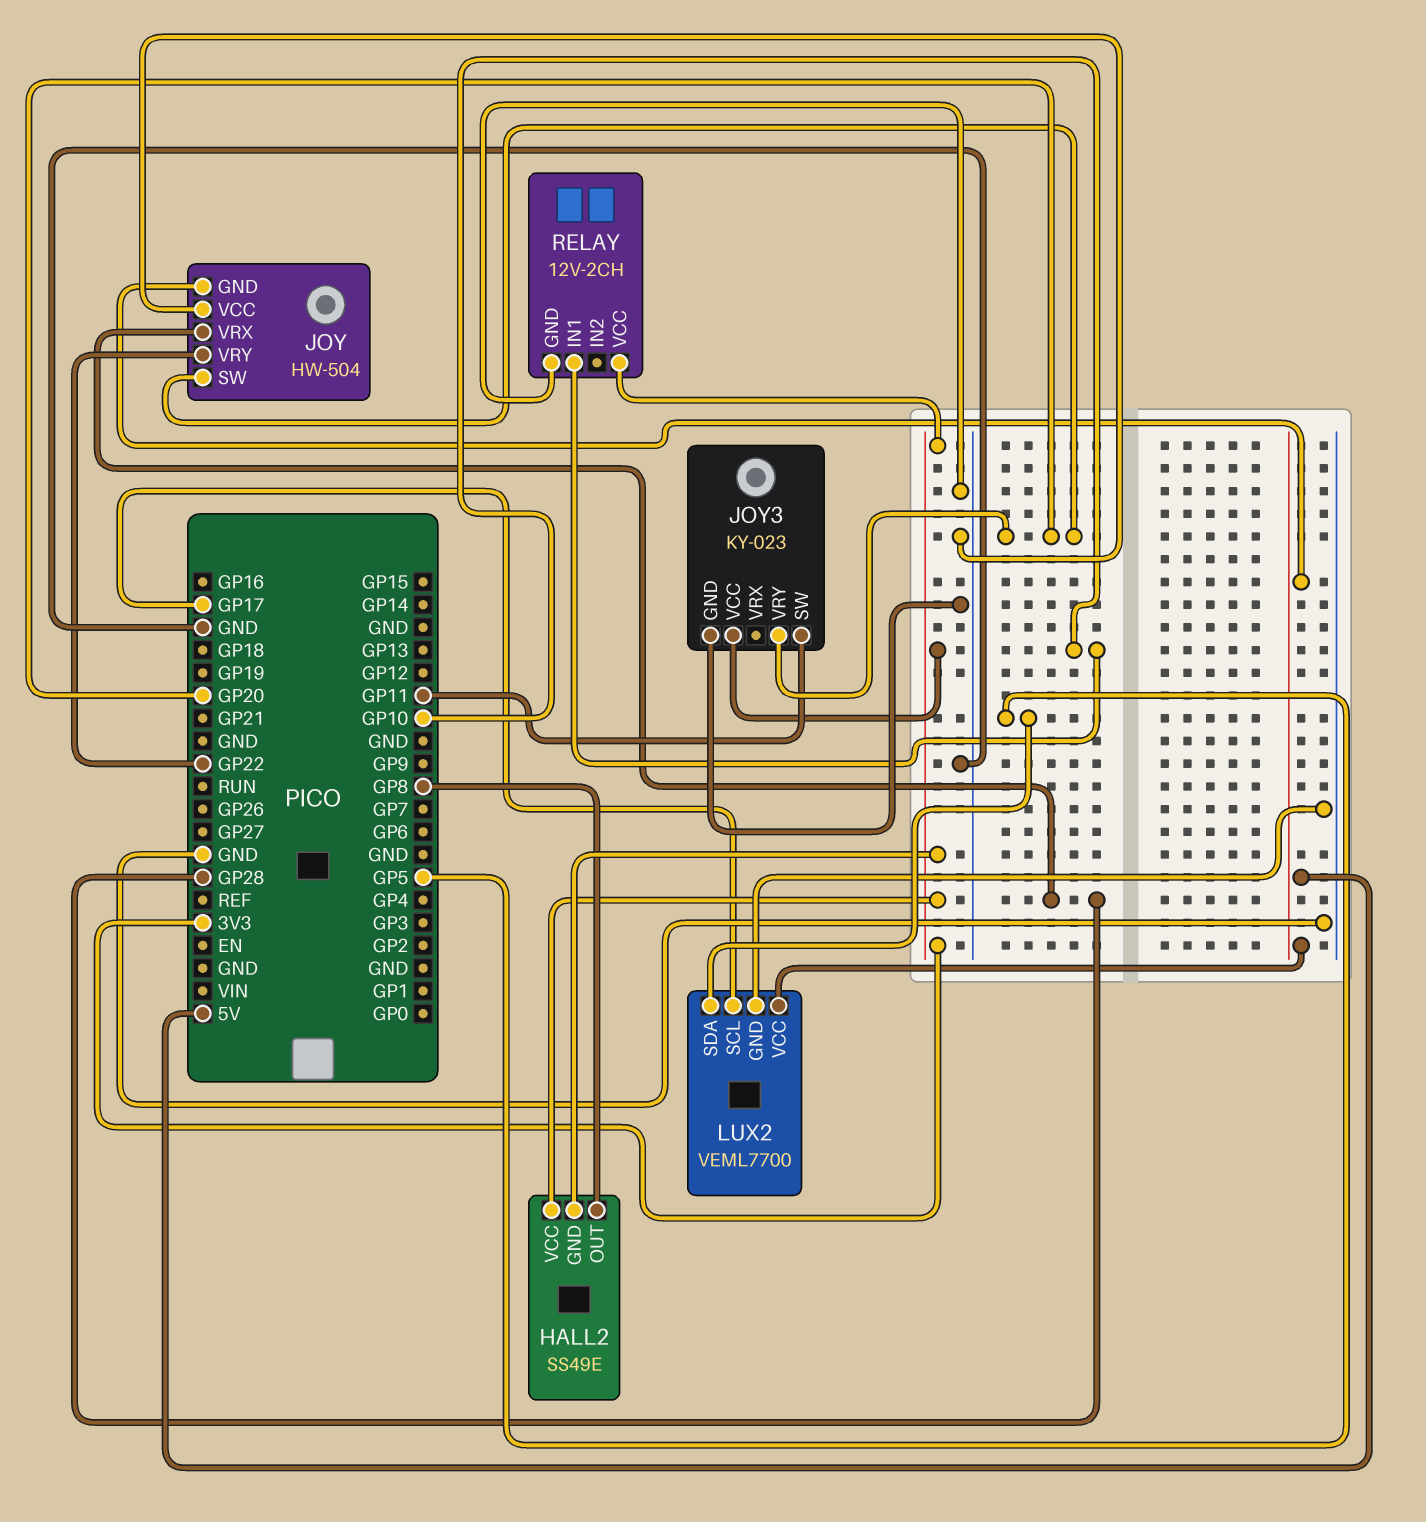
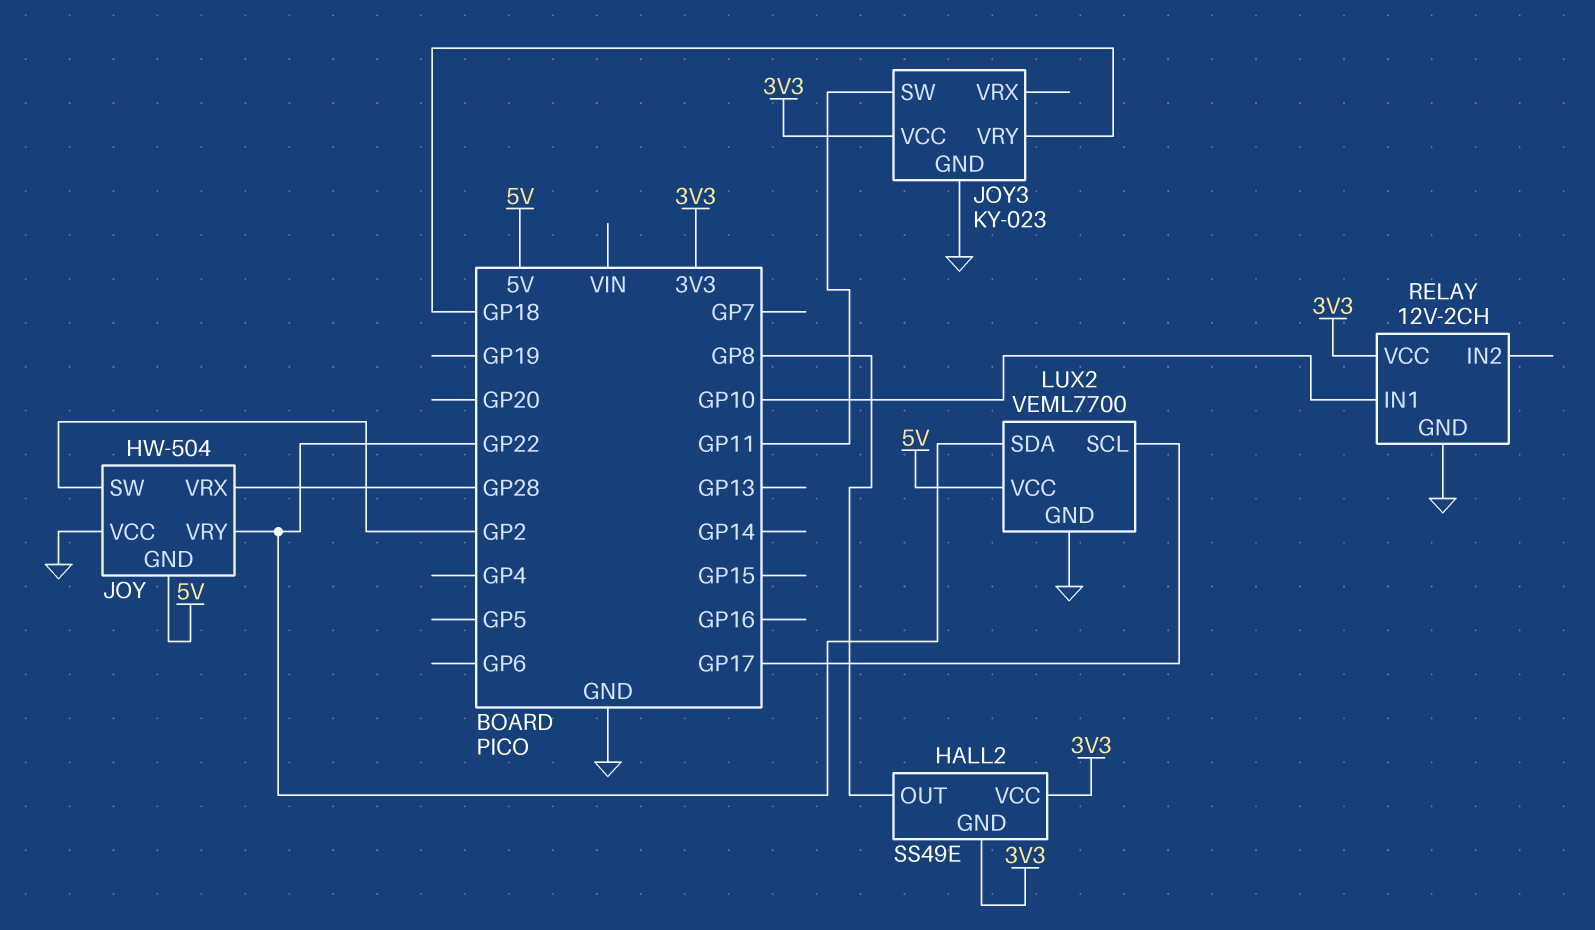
JOY pin SW: GP20 -> GP2
JOY3 pin VRY: GP20 -> GP18
LUX2 pin SDA: GP5 -> GP22

